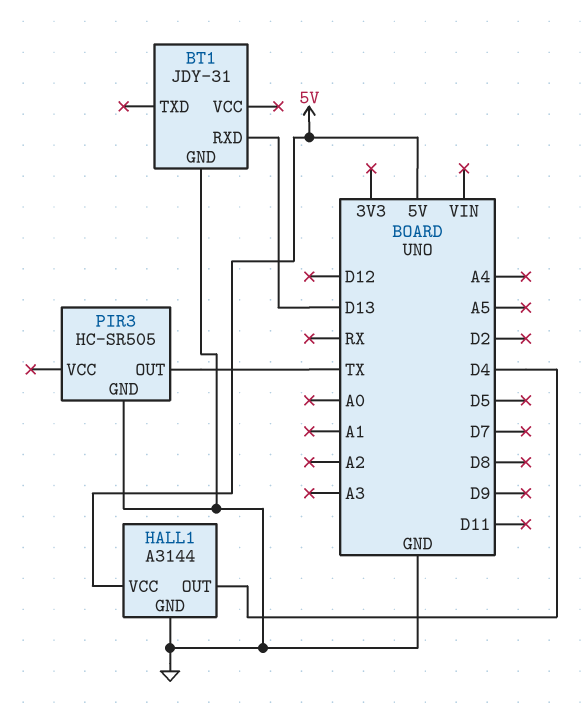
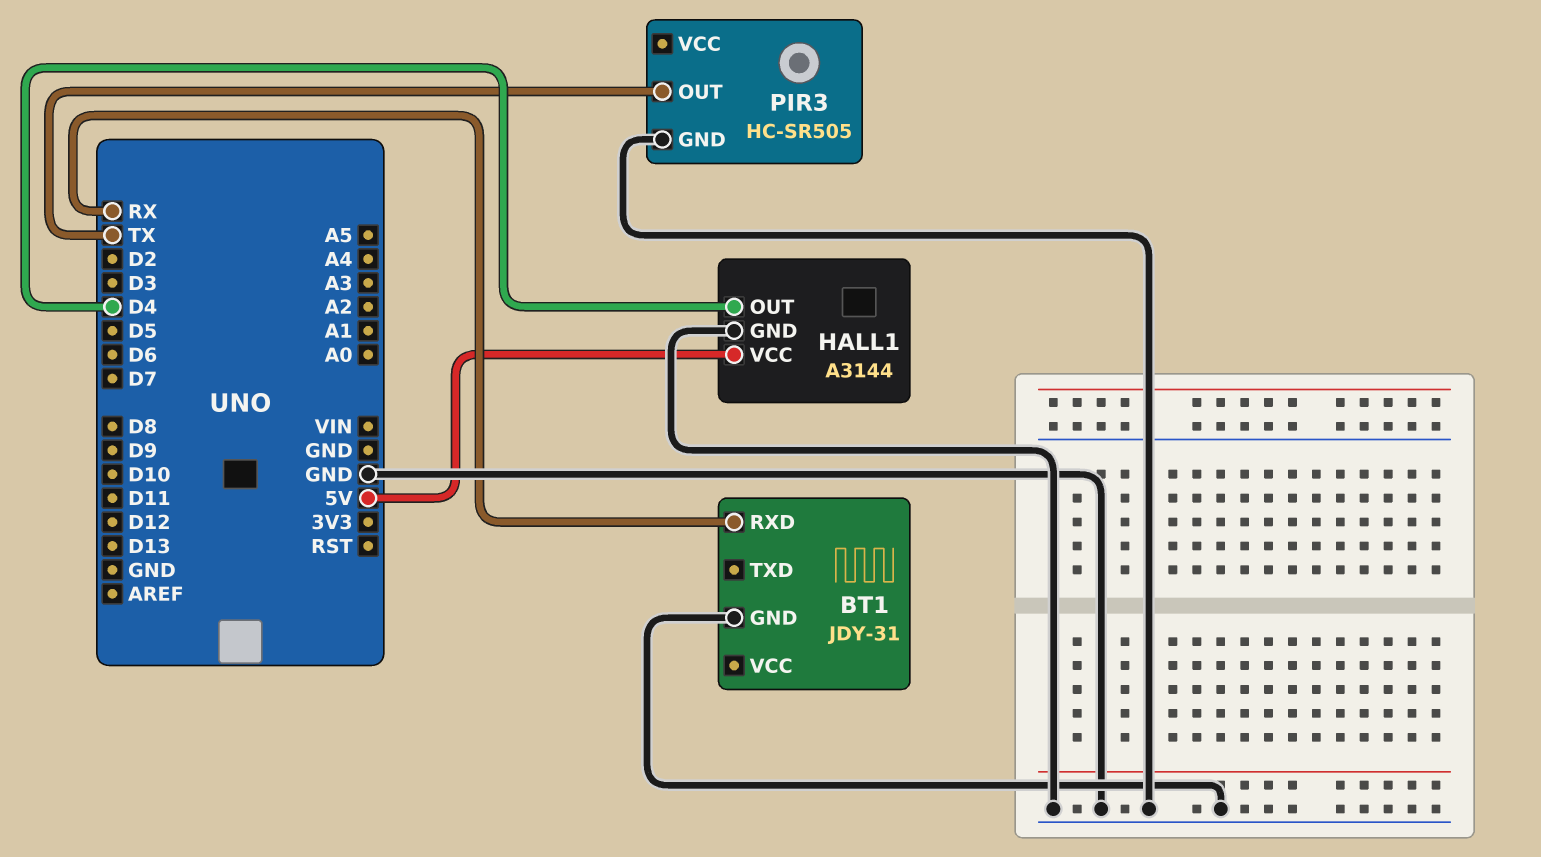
BT1 pin RXD: D13 -> RX

